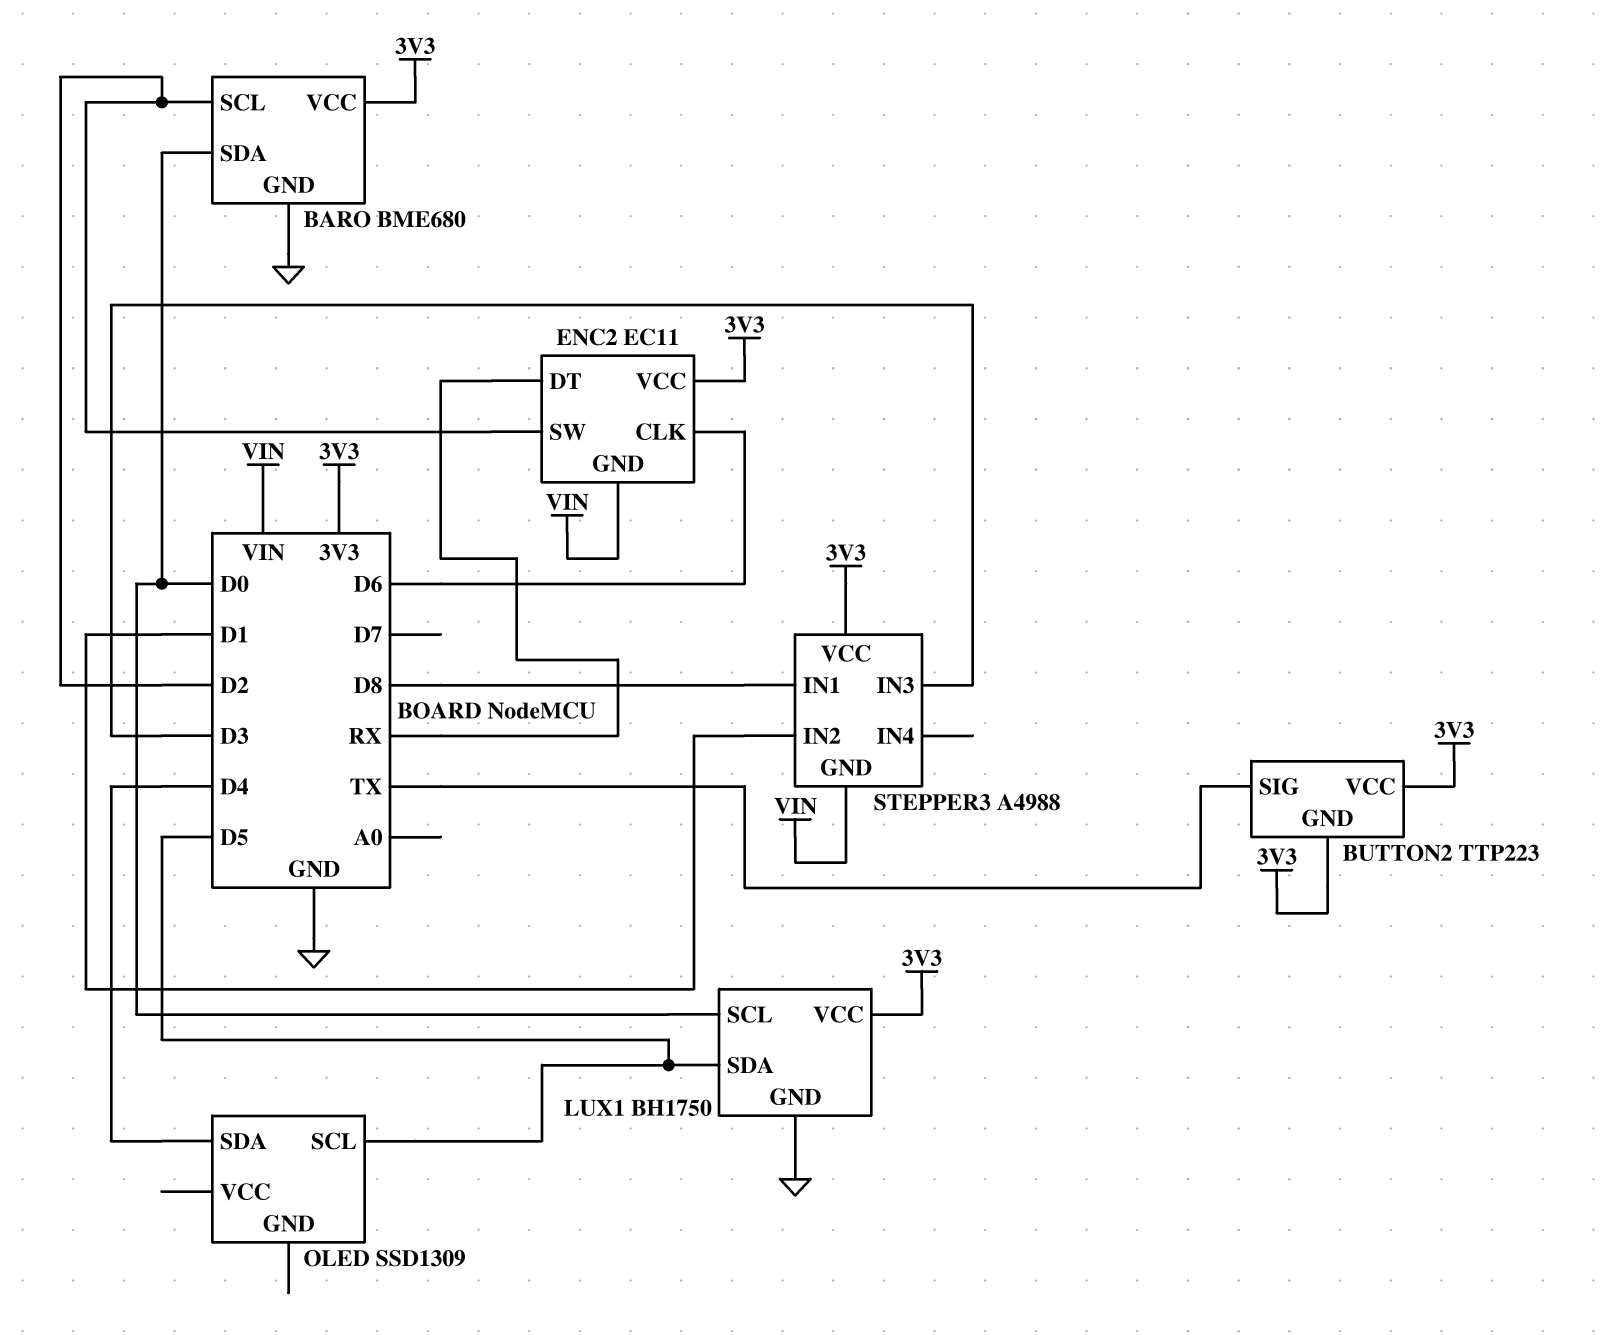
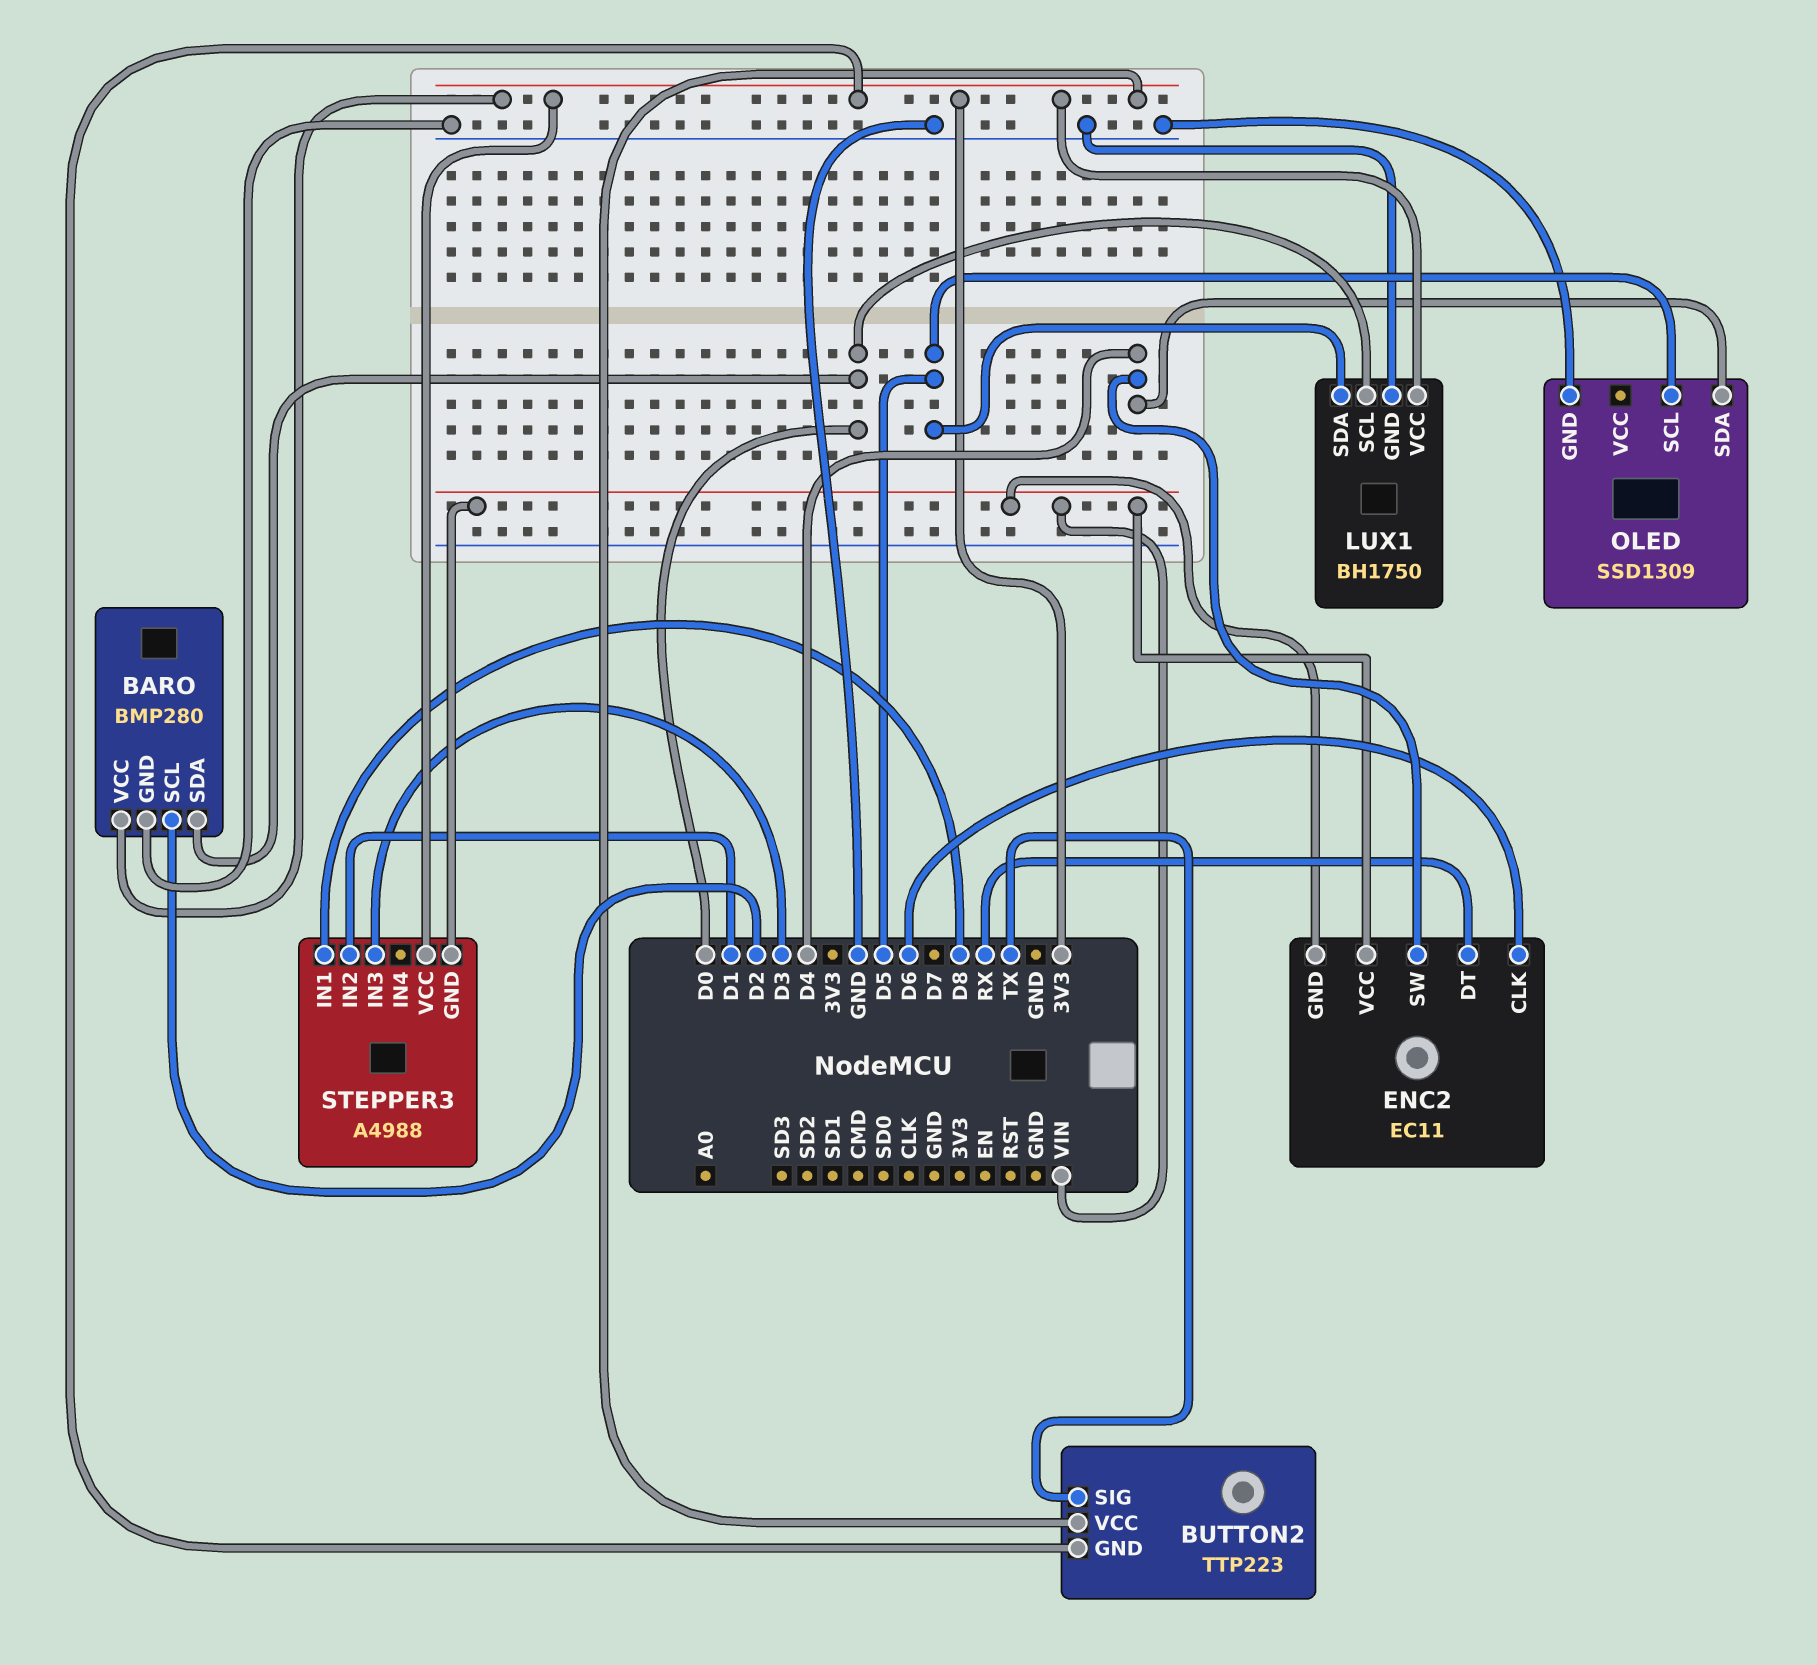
BARO: BME680 -> BMP280
ENC2 pin SW: D2 -> D4
ENC2 pin VCC: 3V3 -> VIN
OLED pin GND: none -> GND

